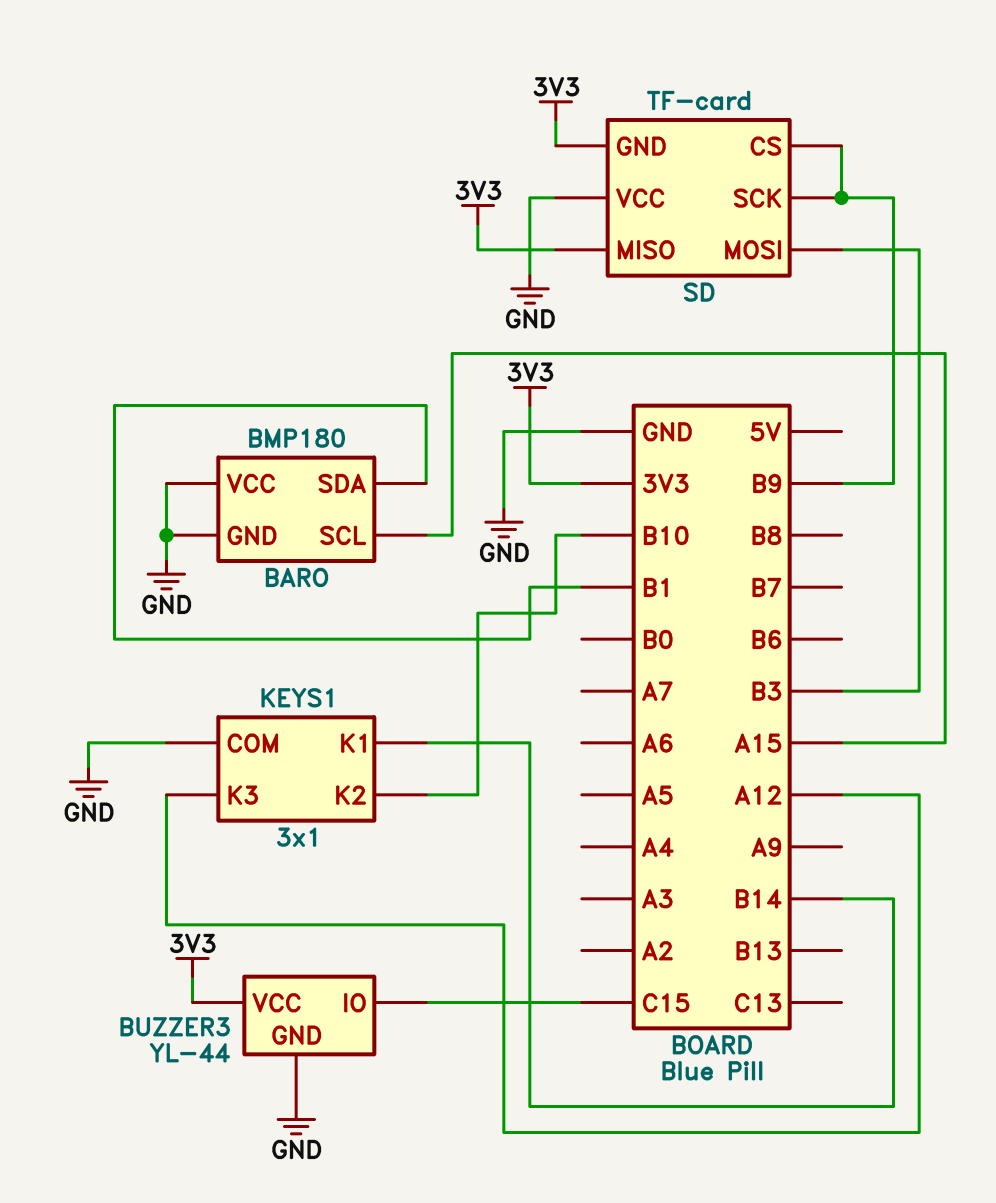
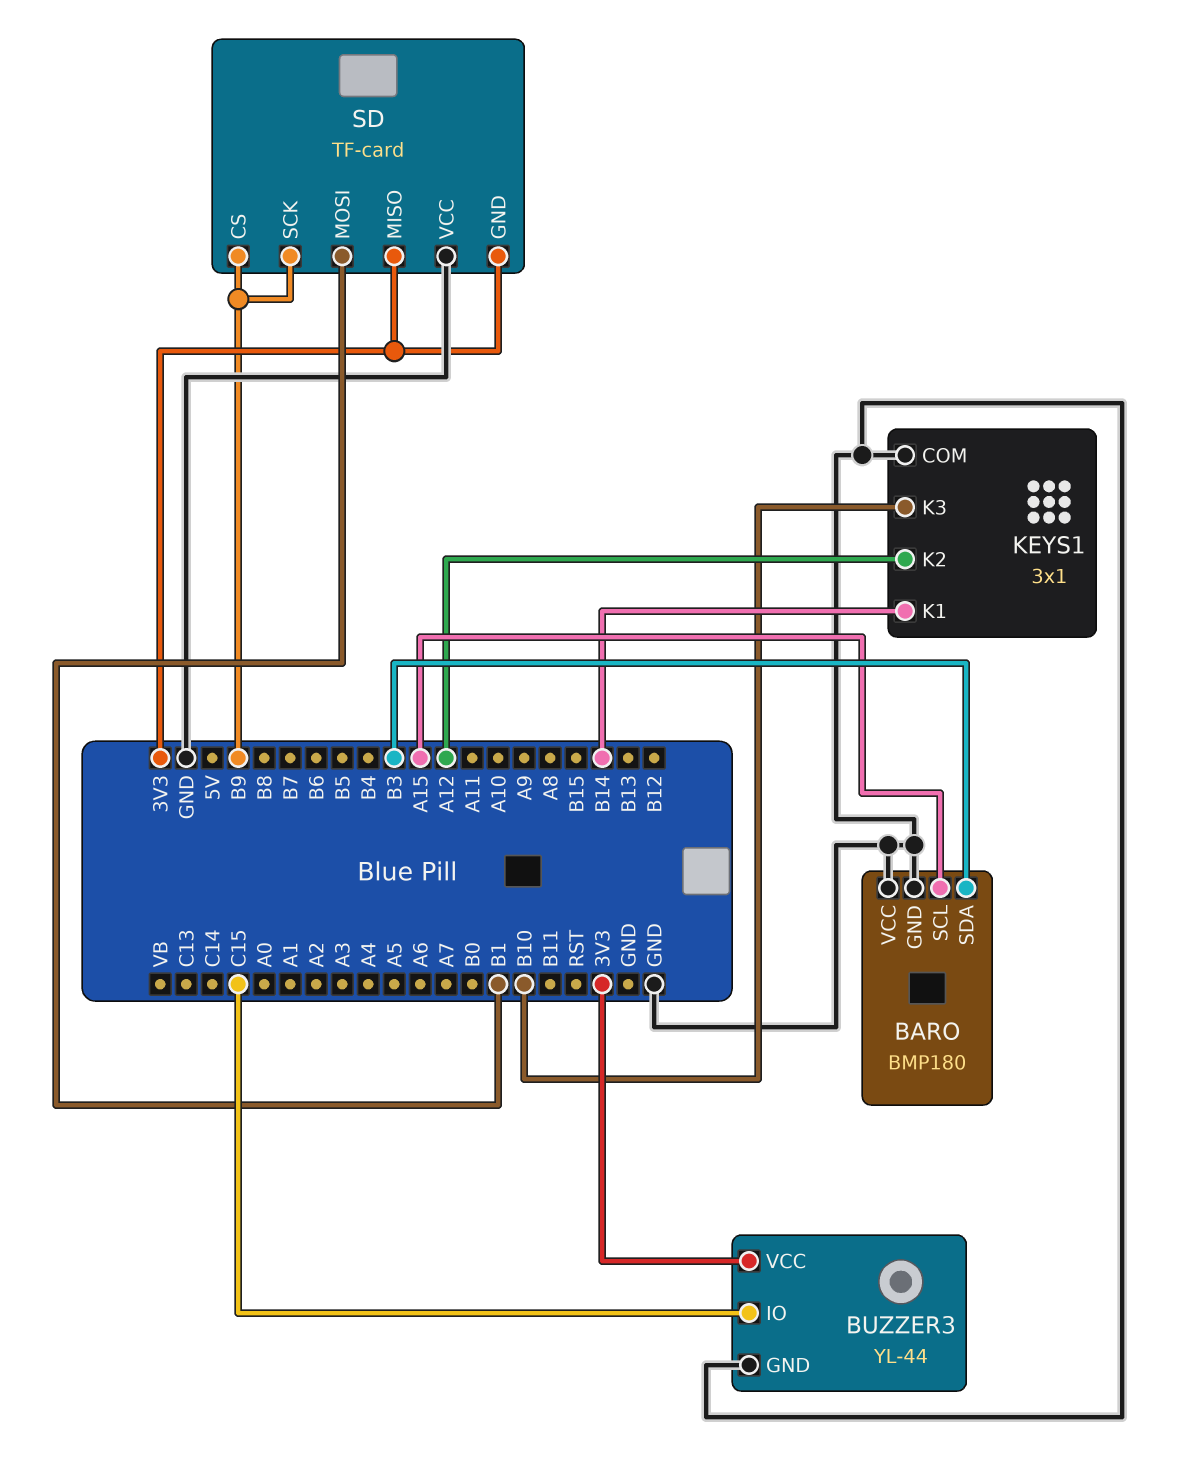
BARO pin SDA: B1 -> B3
KEYS1 pin K2: B10 -> A12
KEYS1 pin K3: A12 -> B10
SD pin MOSI: B3 -> B1

